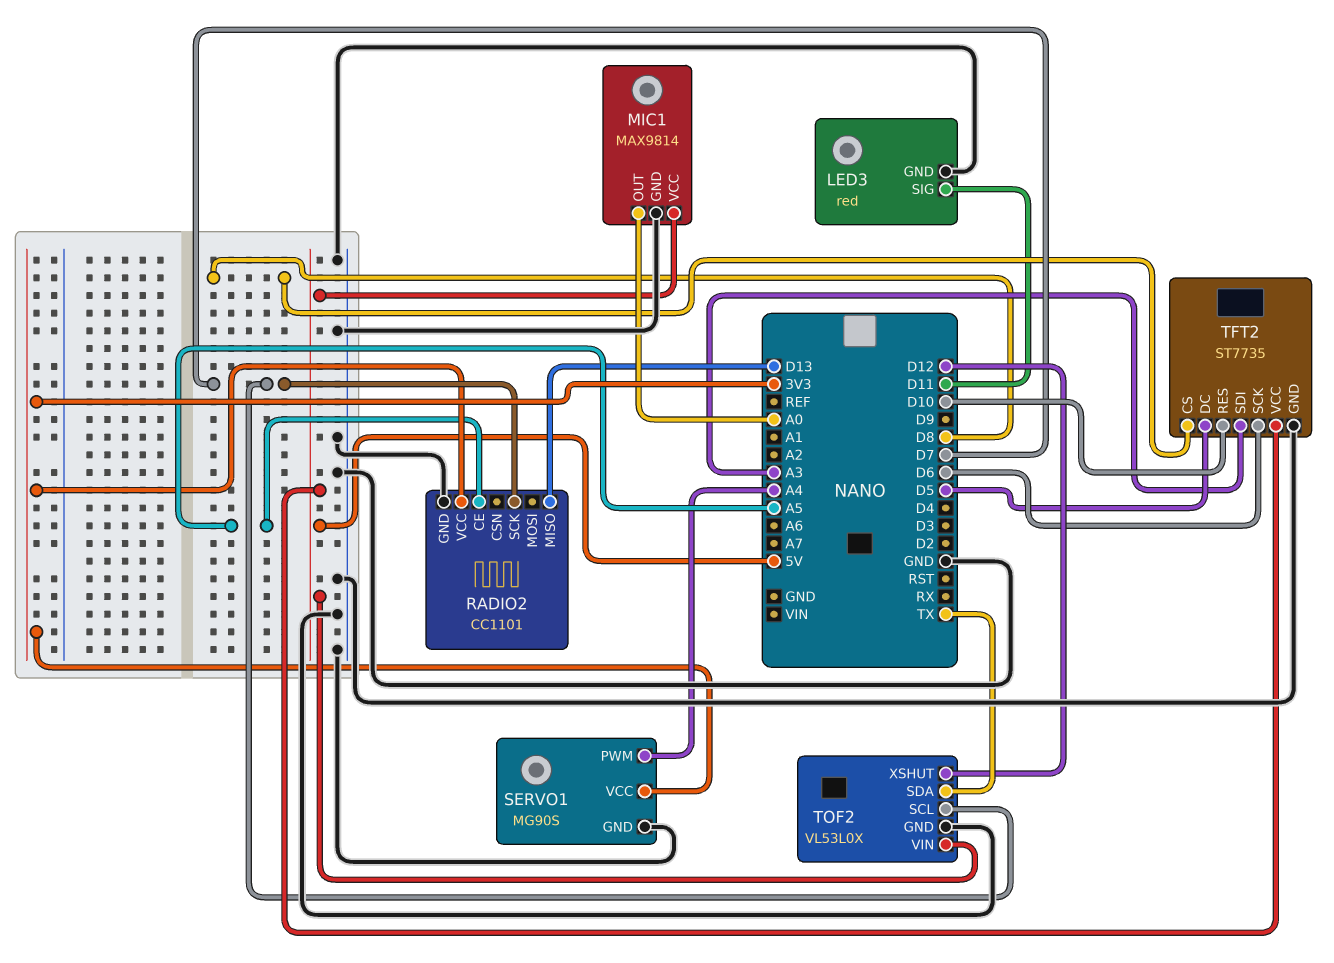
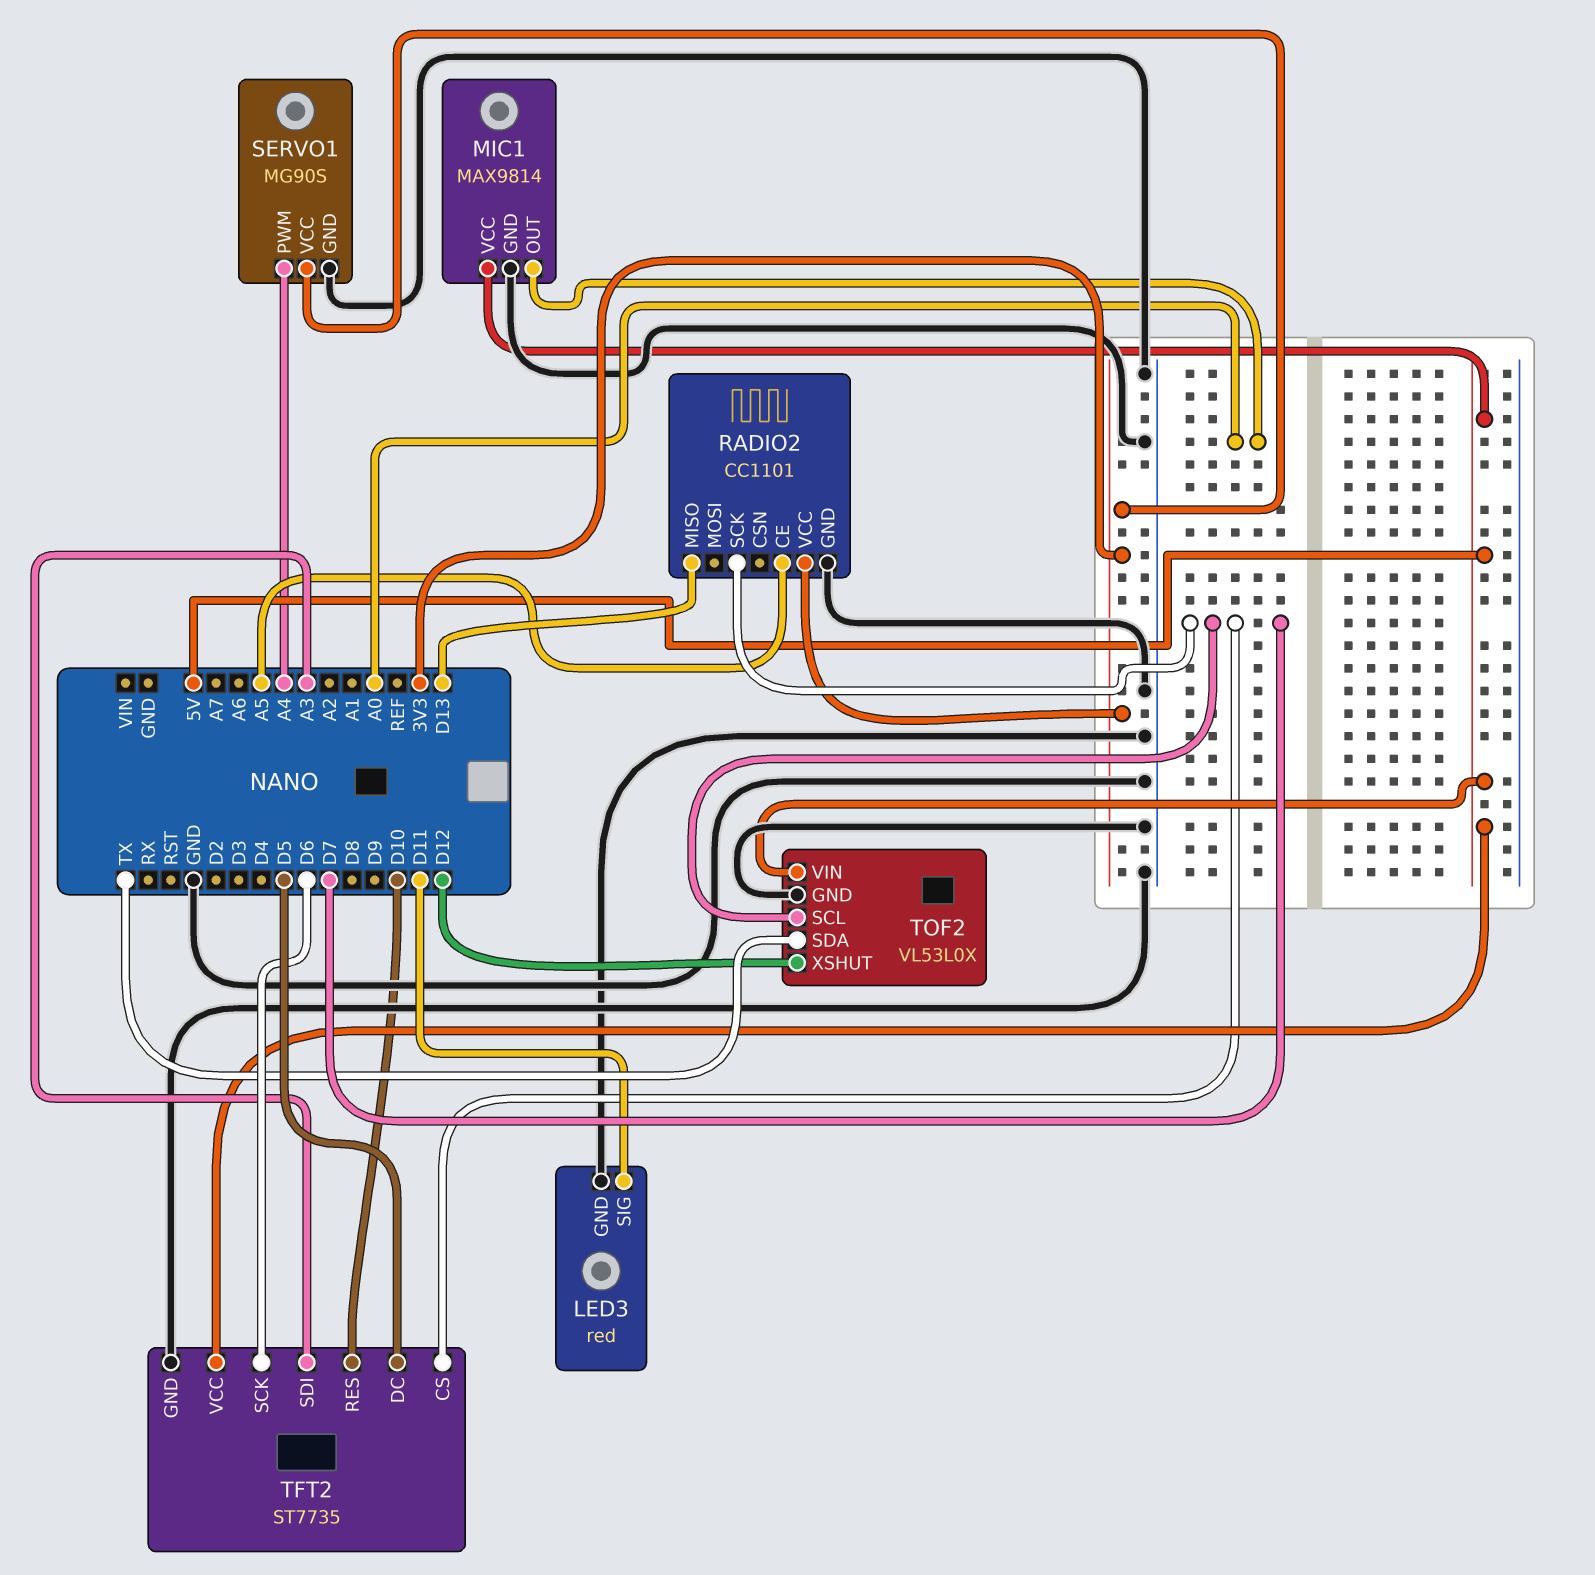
TFT2 pin CS: D8 -> D7

